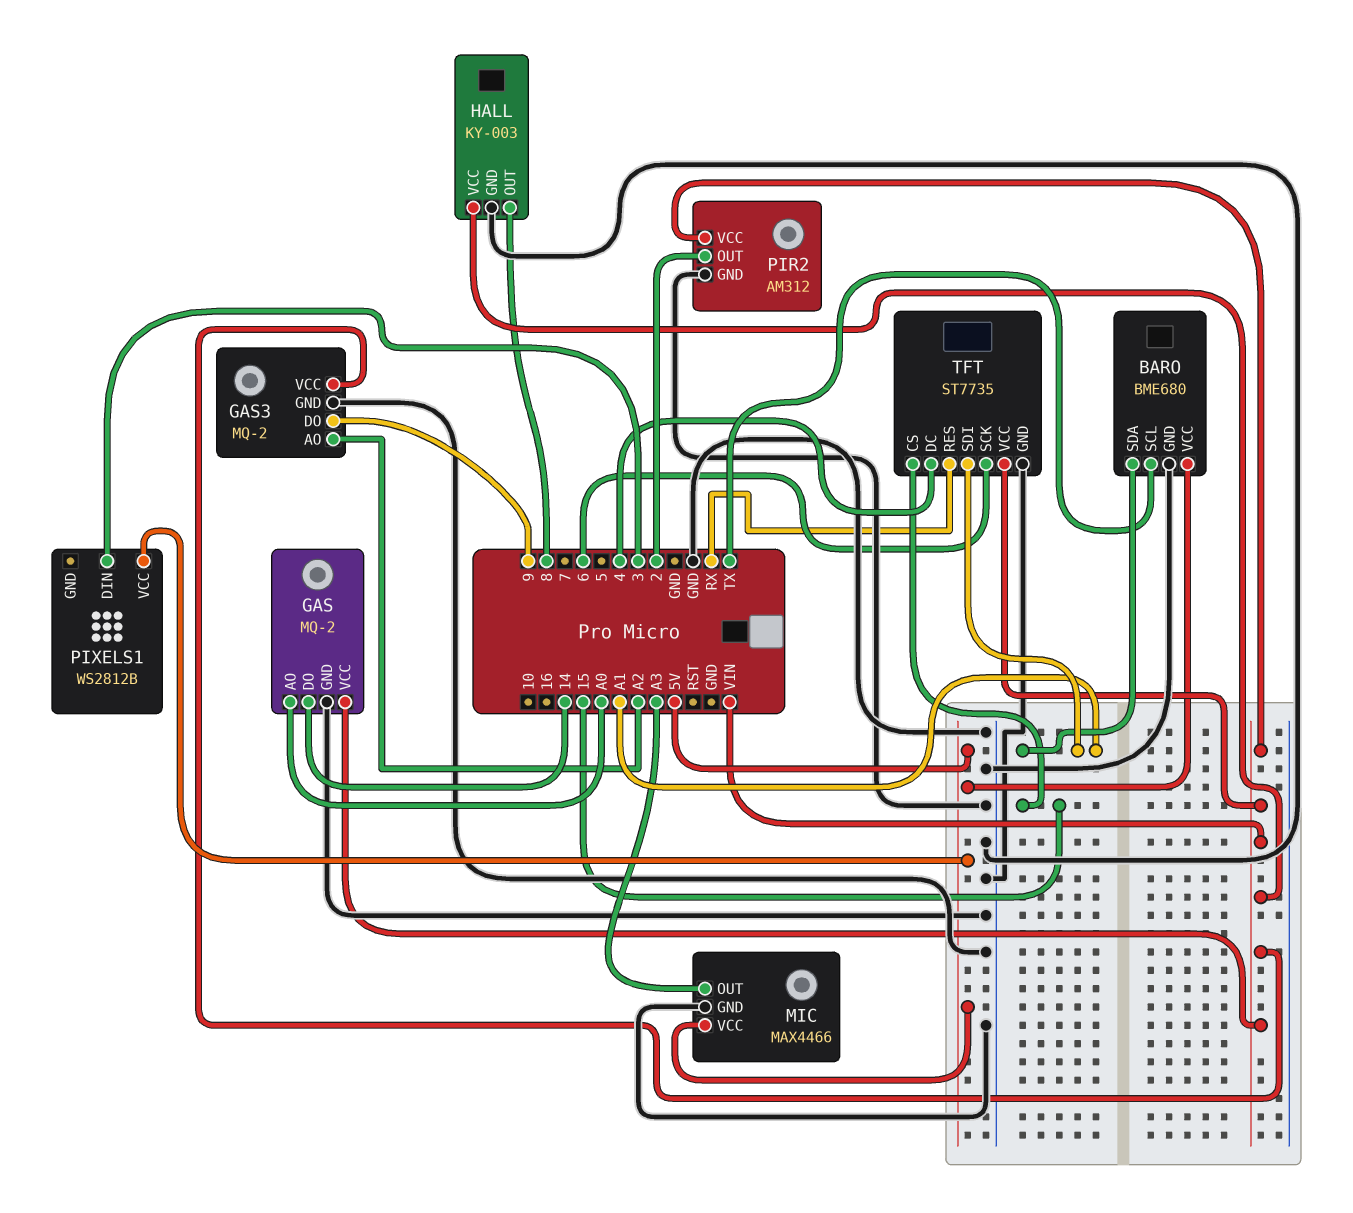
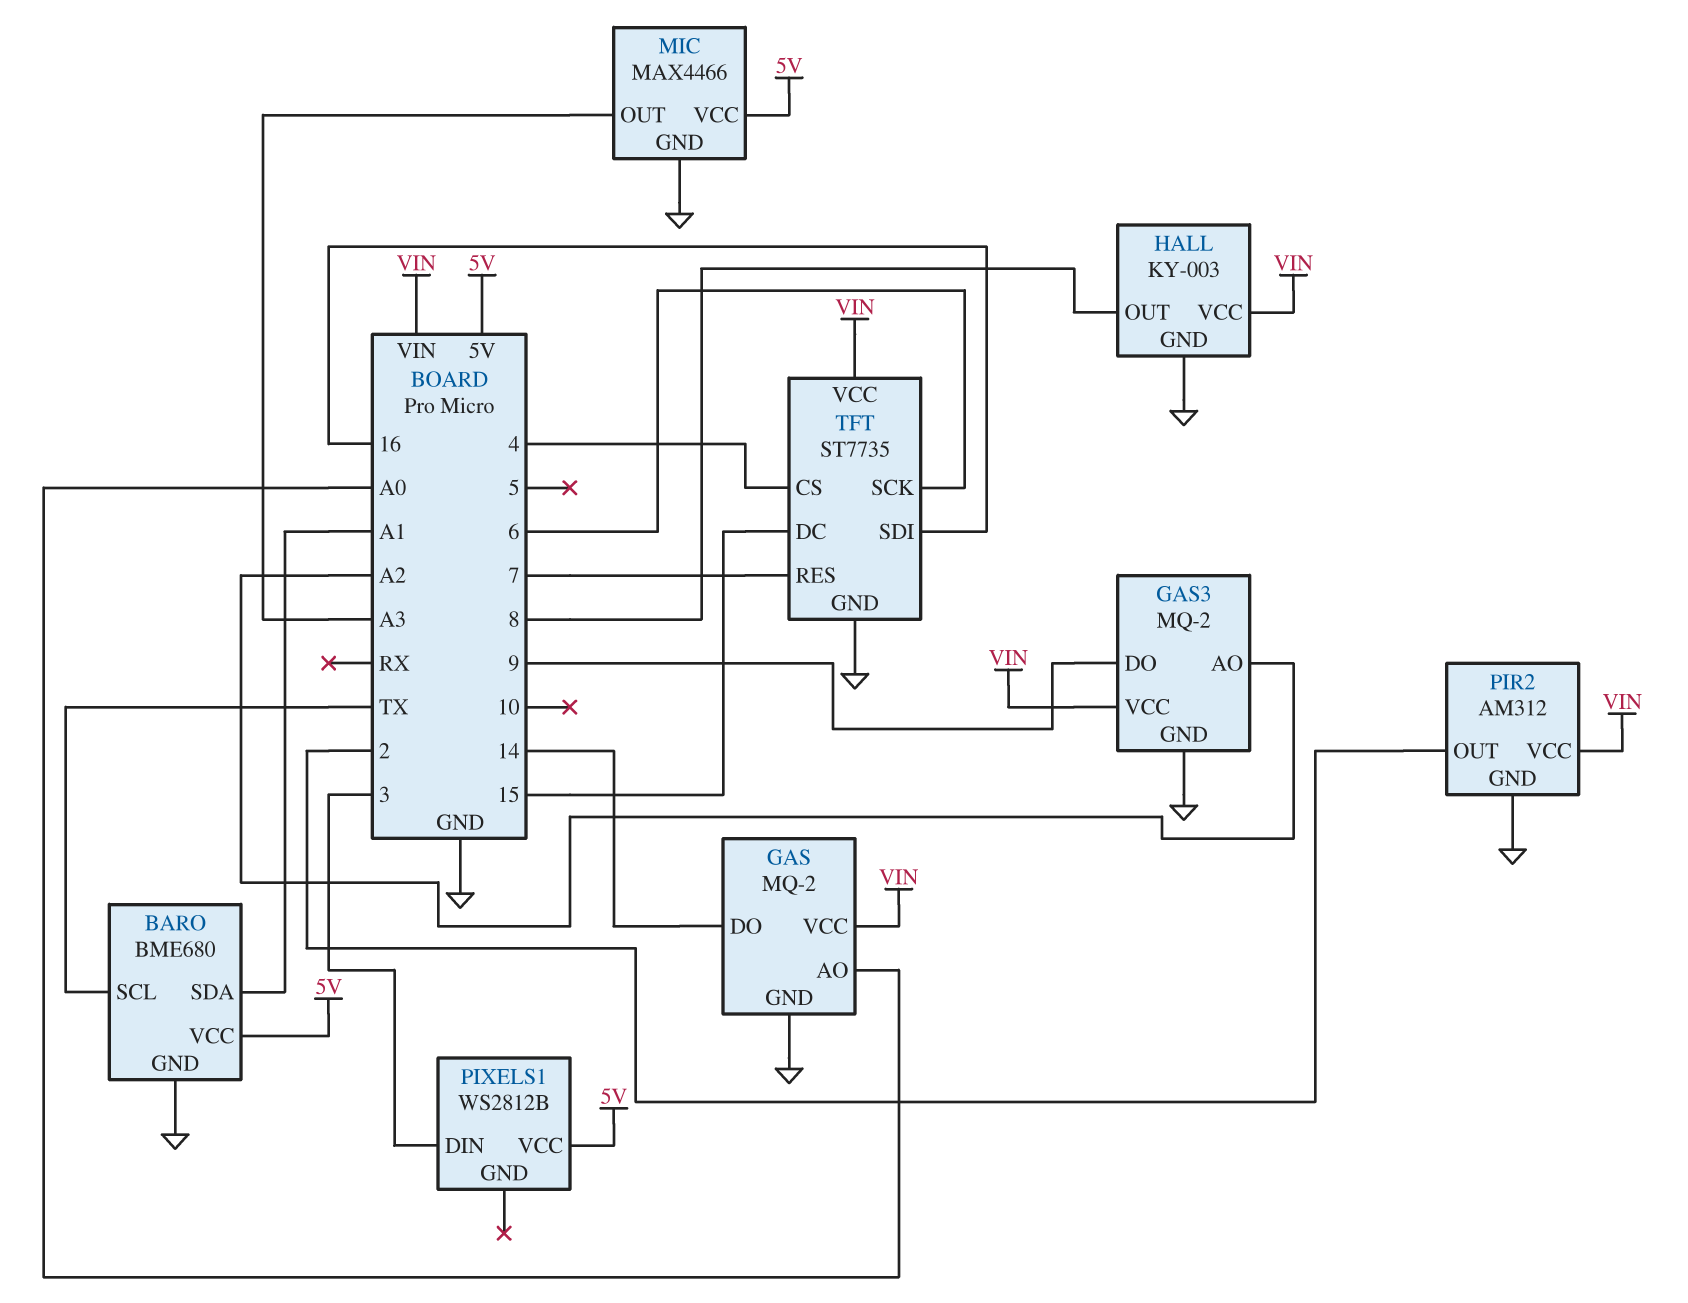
TFT pin CS: 15 -> 4
TFT pin DC: 4 -> 15
TFT pin RES: RX -> 7
TFT pin SDI: A1 -> 16

